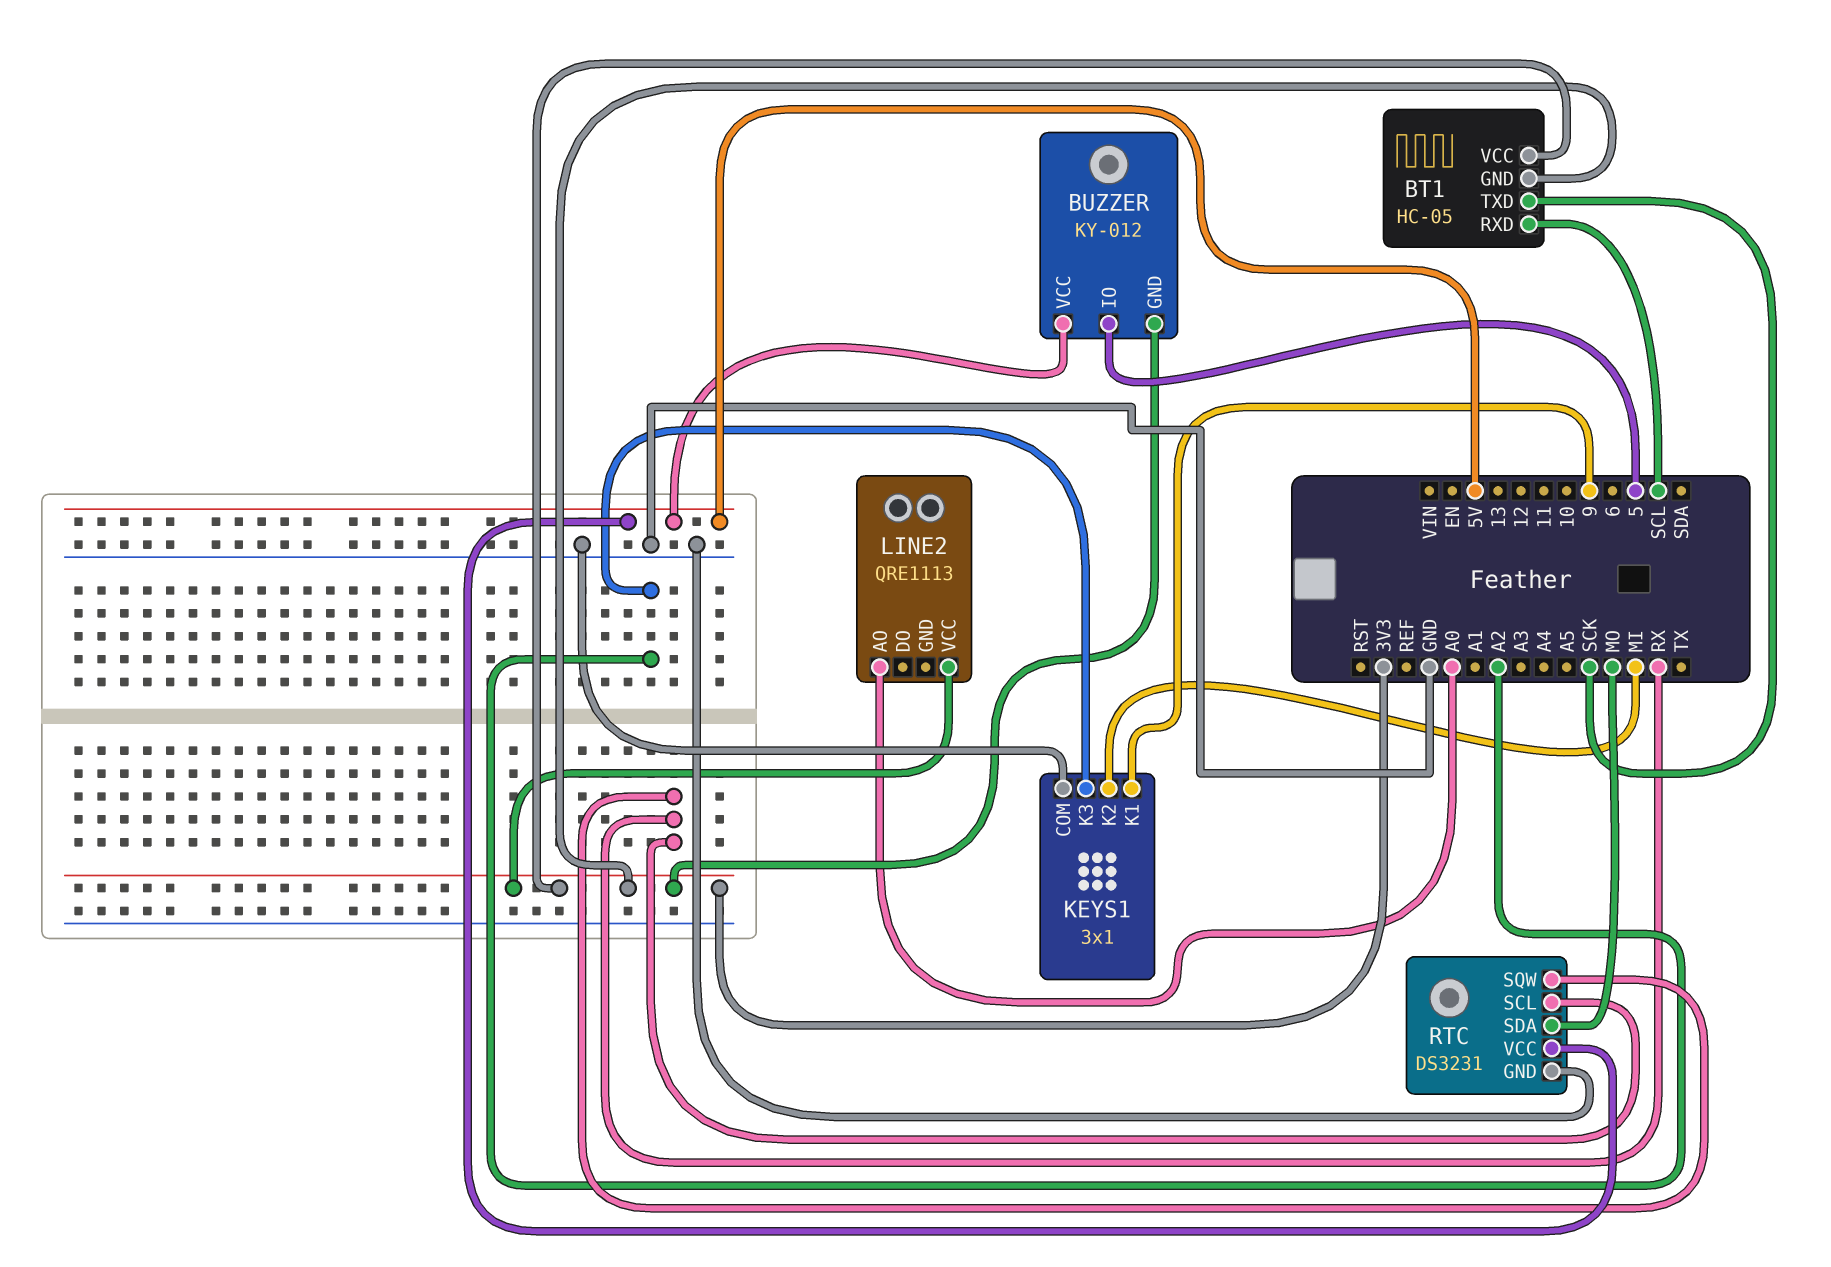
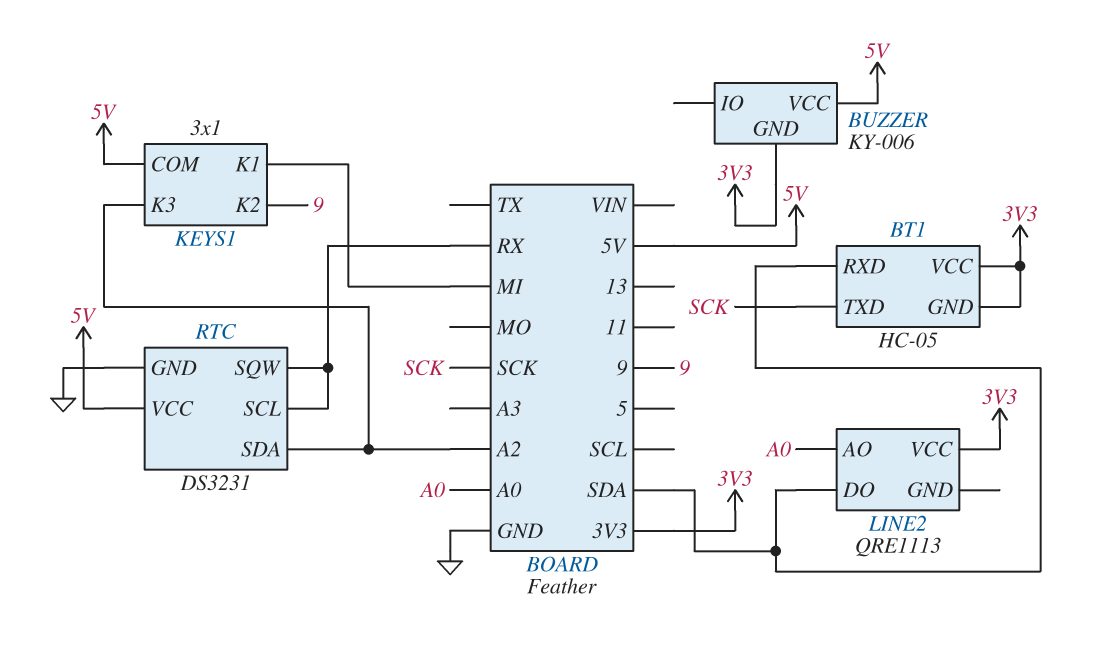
BT1 pin RXD: SCL -> SDA
BUZZER: KY-012 -> KY-006
BUZZER pin IO: 5 -> none
KEYS1 pin COM: GND -> 5V
KEYS1 pin K1: 9 -> MI
KEYS1 pin K2: MI -> 9
LINE2 pin DO: none -> SDA
RTC pin SDA: MO -> A2

